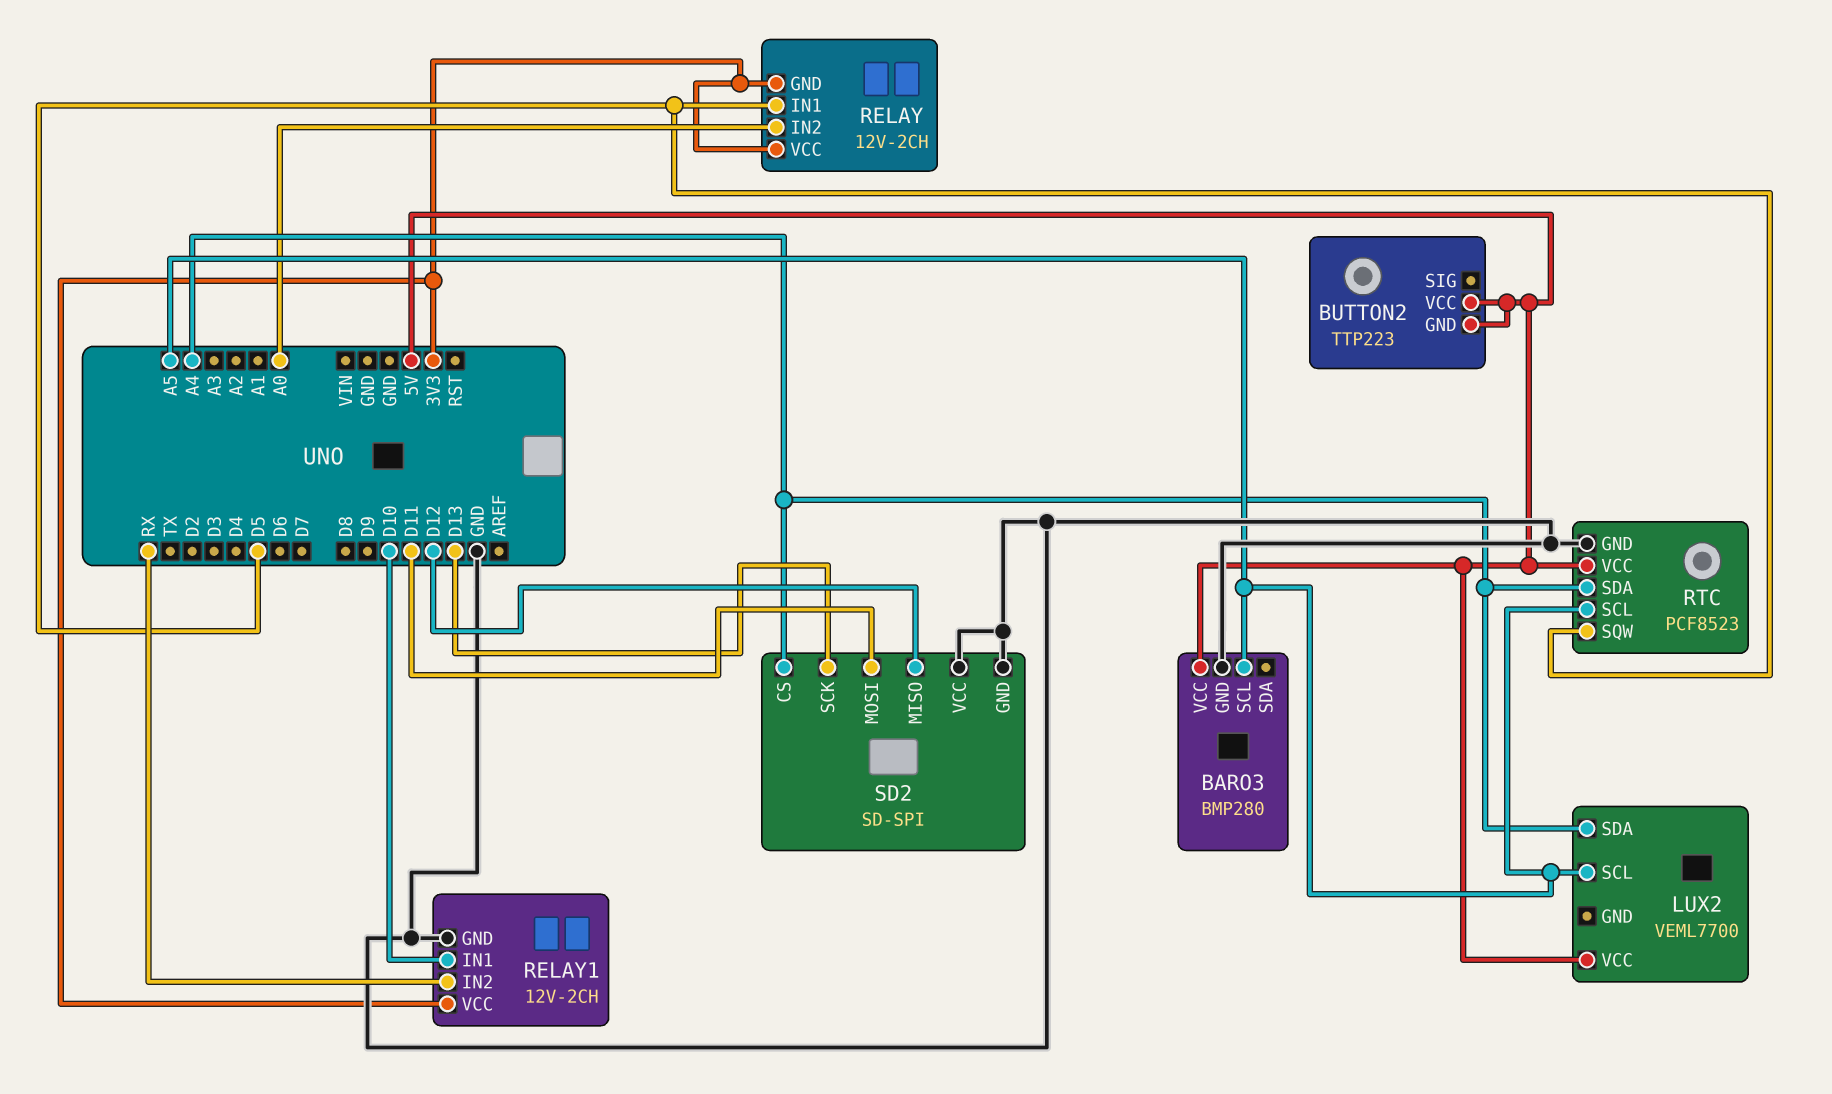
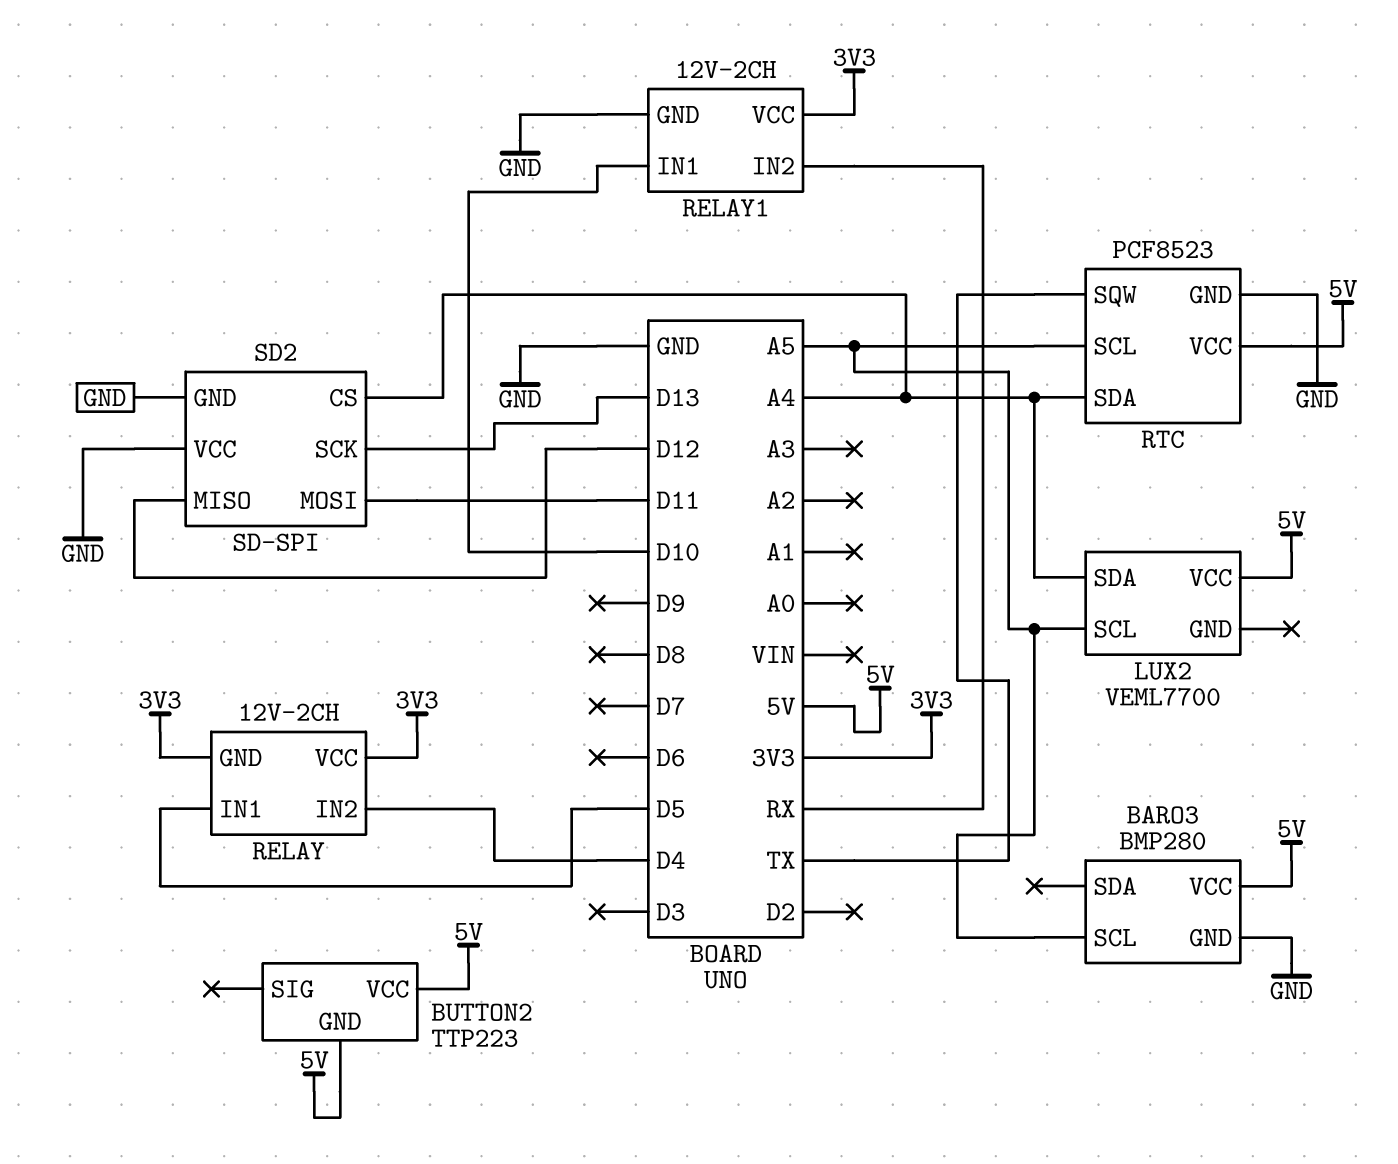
RELAY pin IN2: A0 -> D4
RTC pin SQW: D5 -> TX

